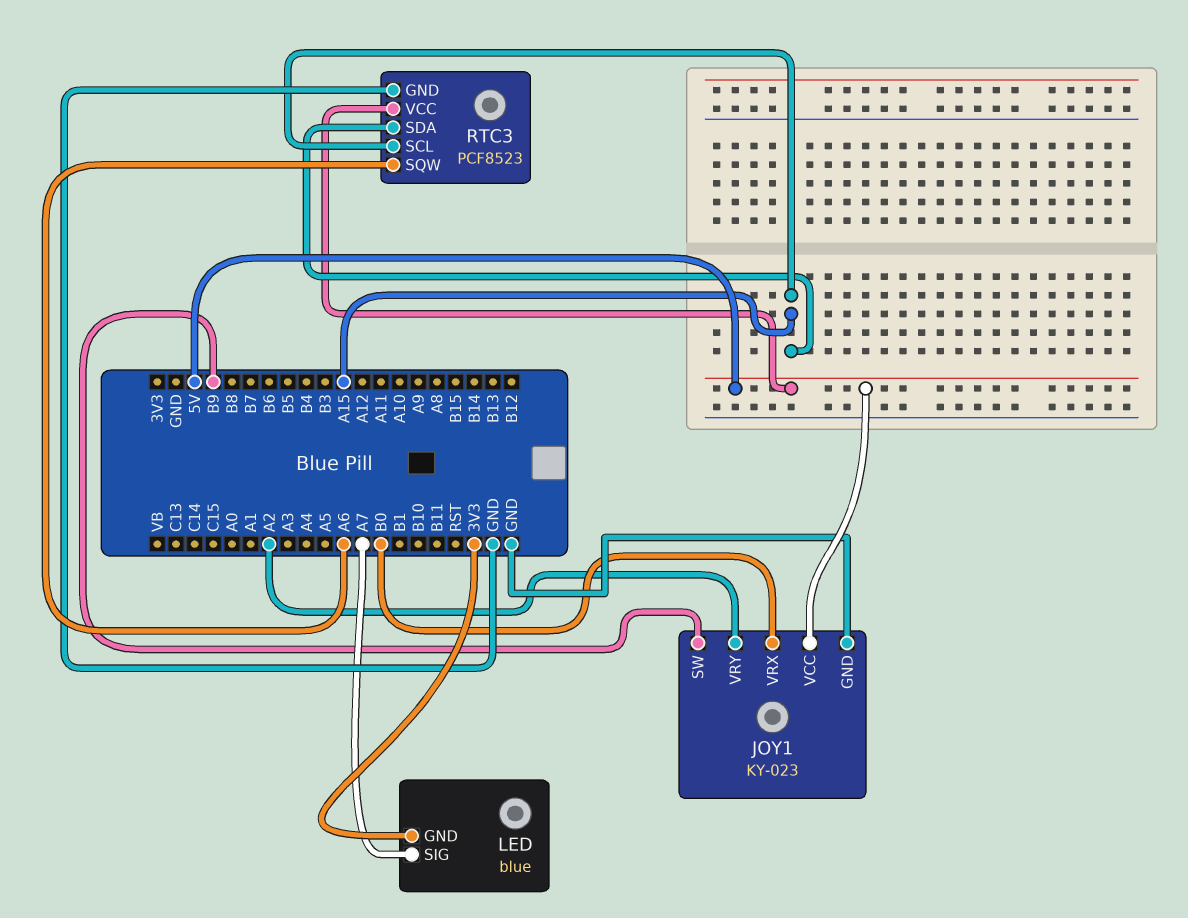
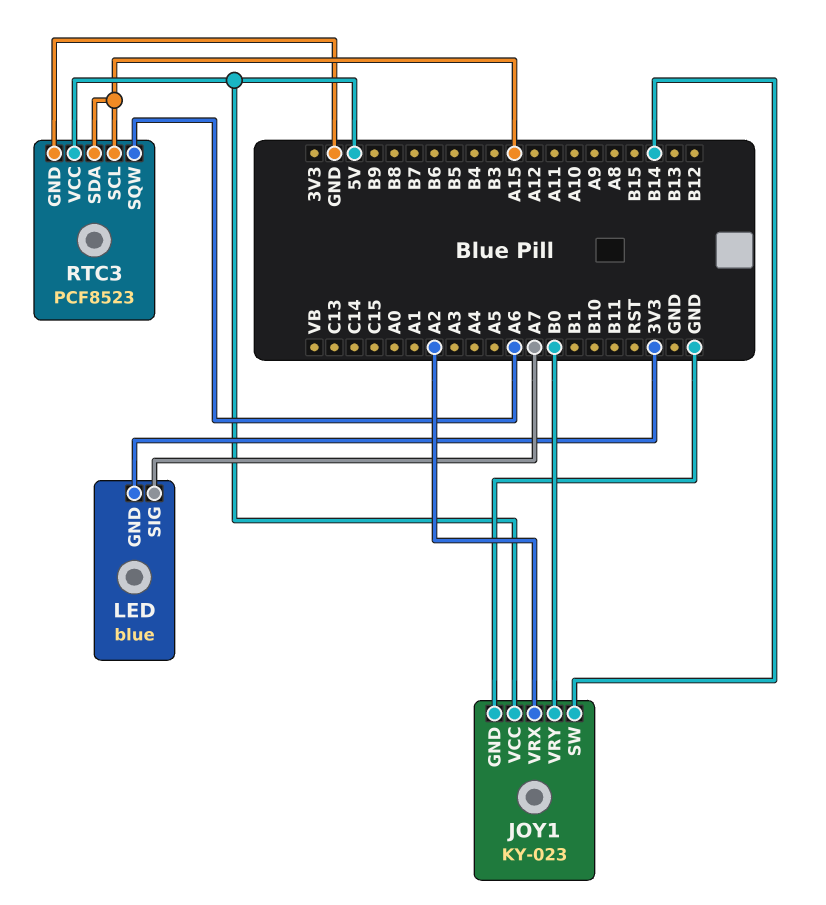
JOY1 pin SW: B9 -> B14
JOY1 pin VRX: B0 -> A2
JOY1 pin VRY: A2 -> B0

